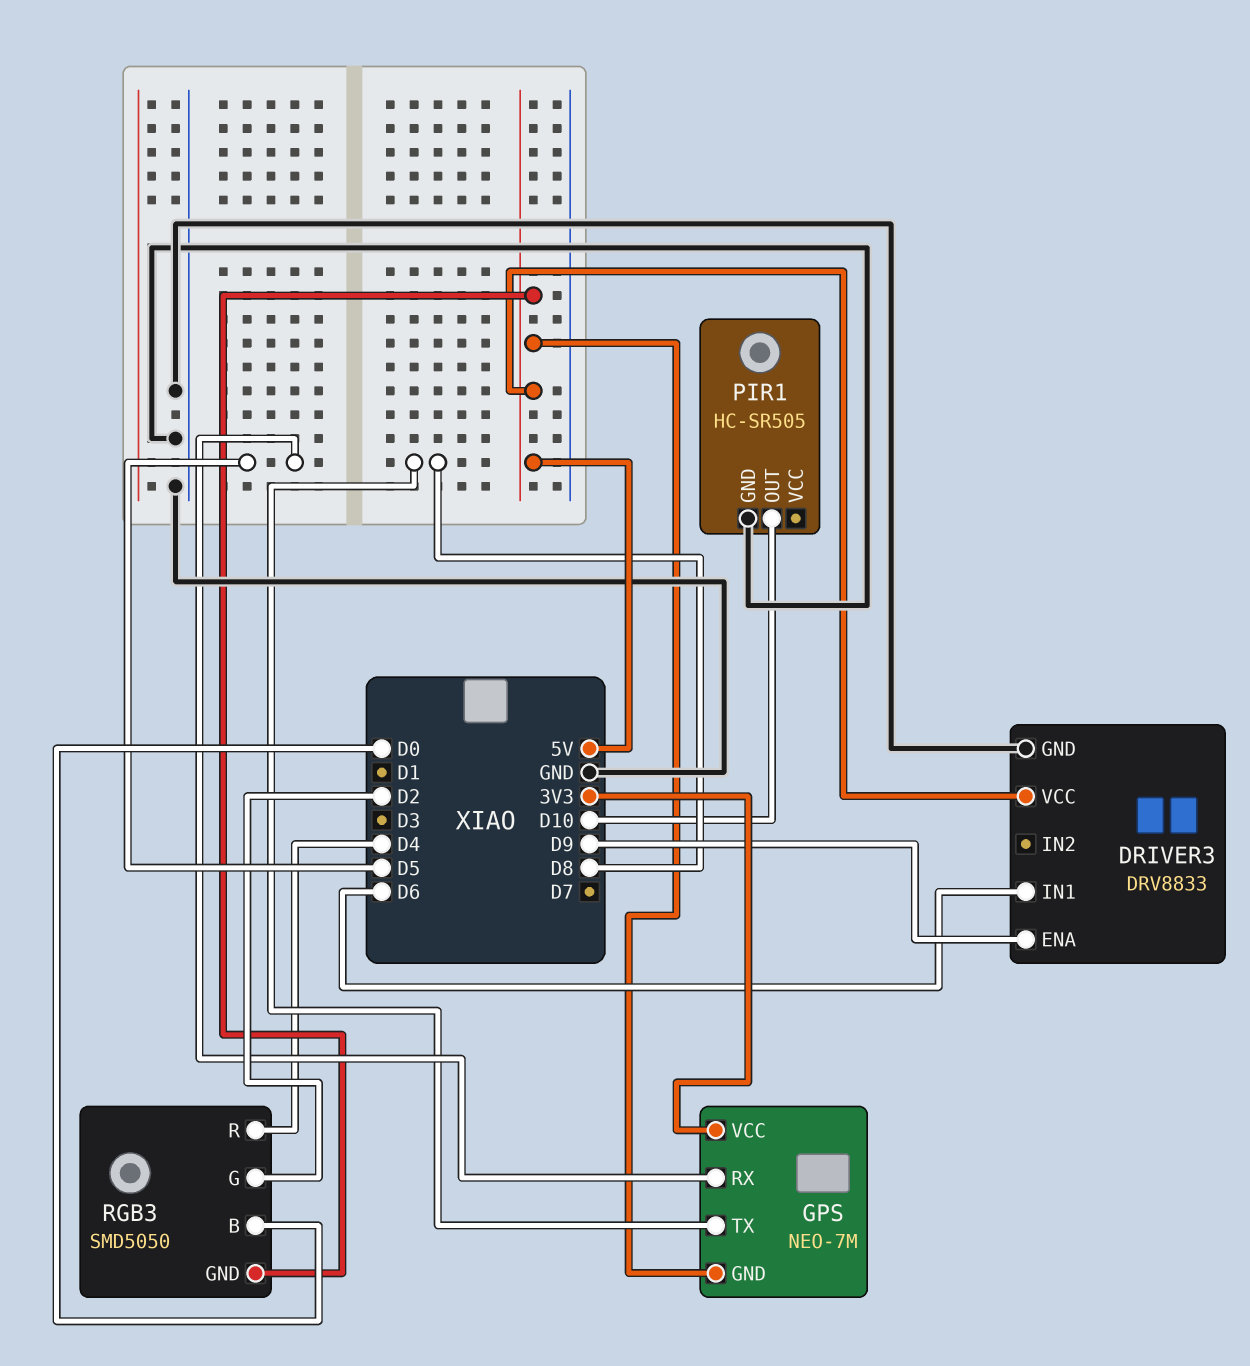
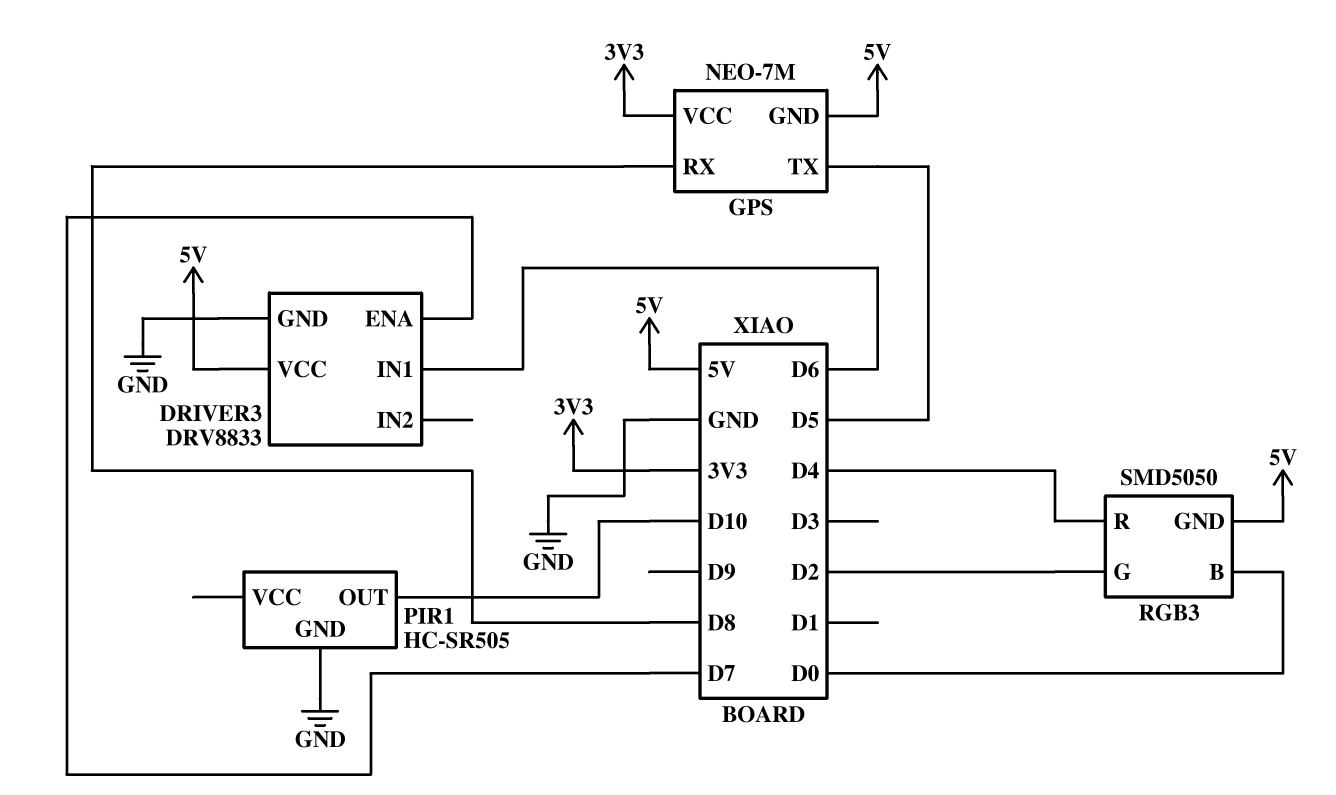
DRIVER3 pin ENA: D9 -> D7
GPS pin RX: D5 -> D8
GPS pin TX: D8 -> D5

